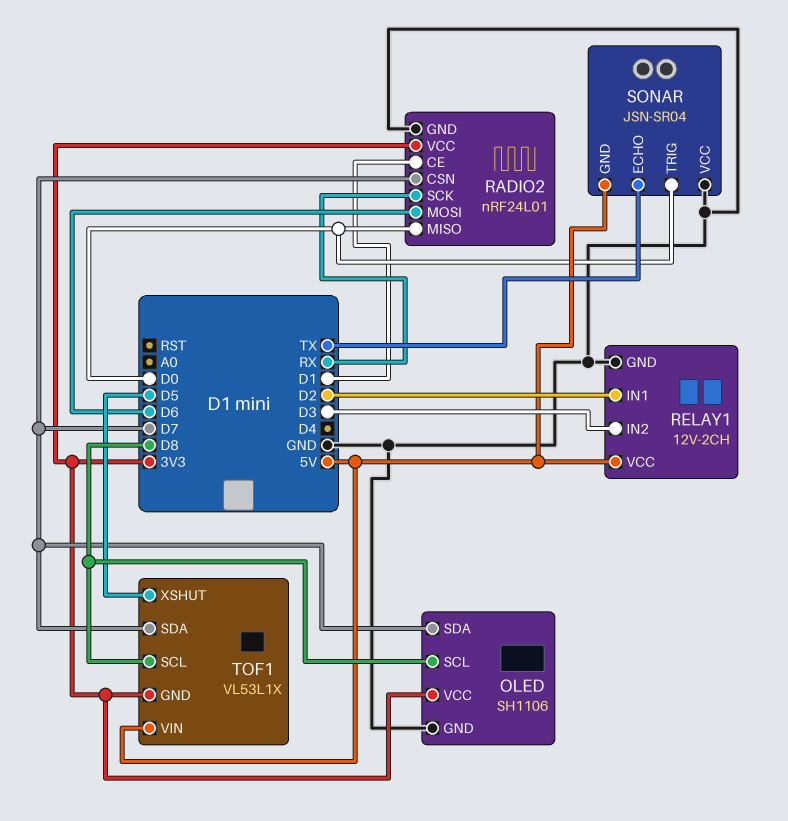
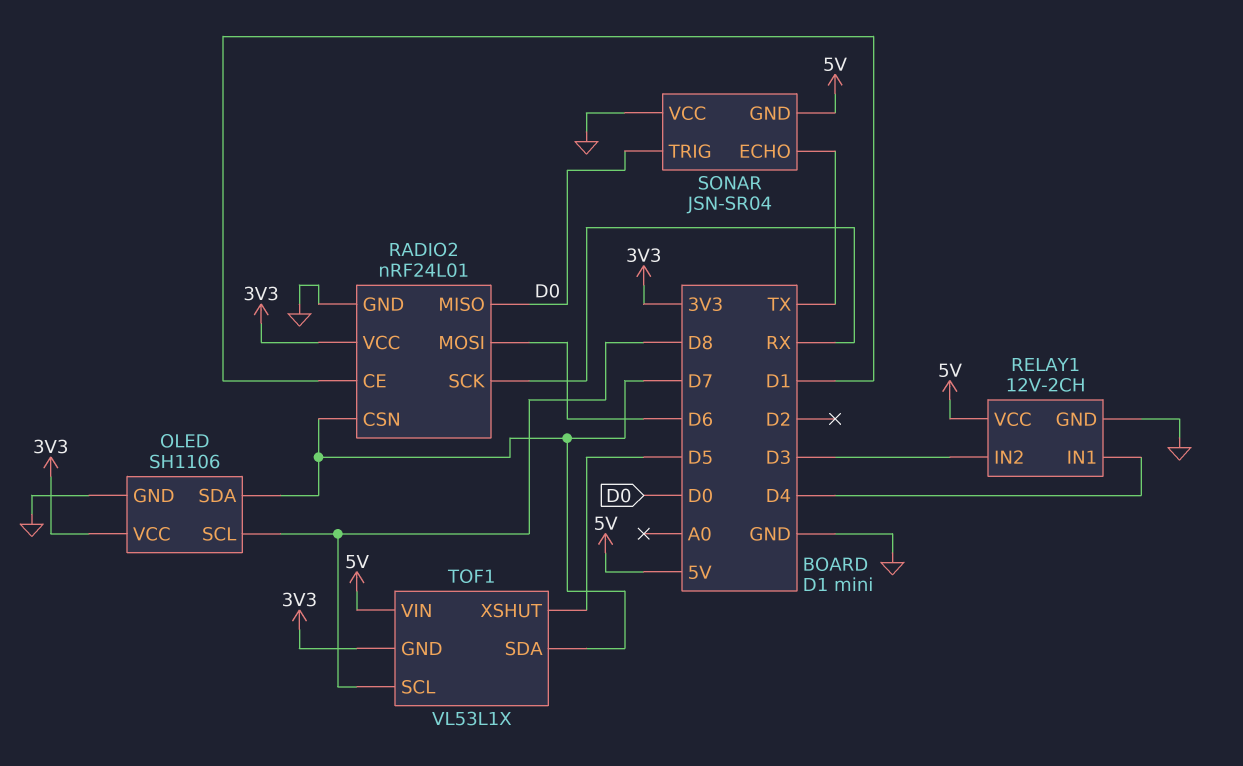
RELAY1 pin IN1: D2 -> D4

